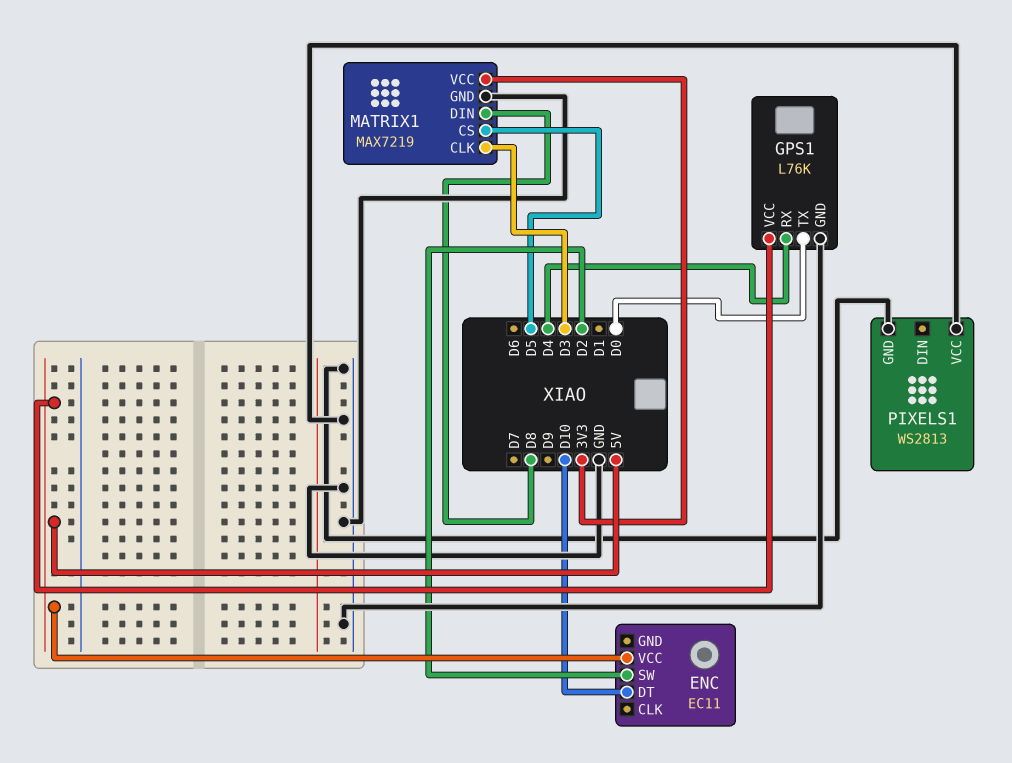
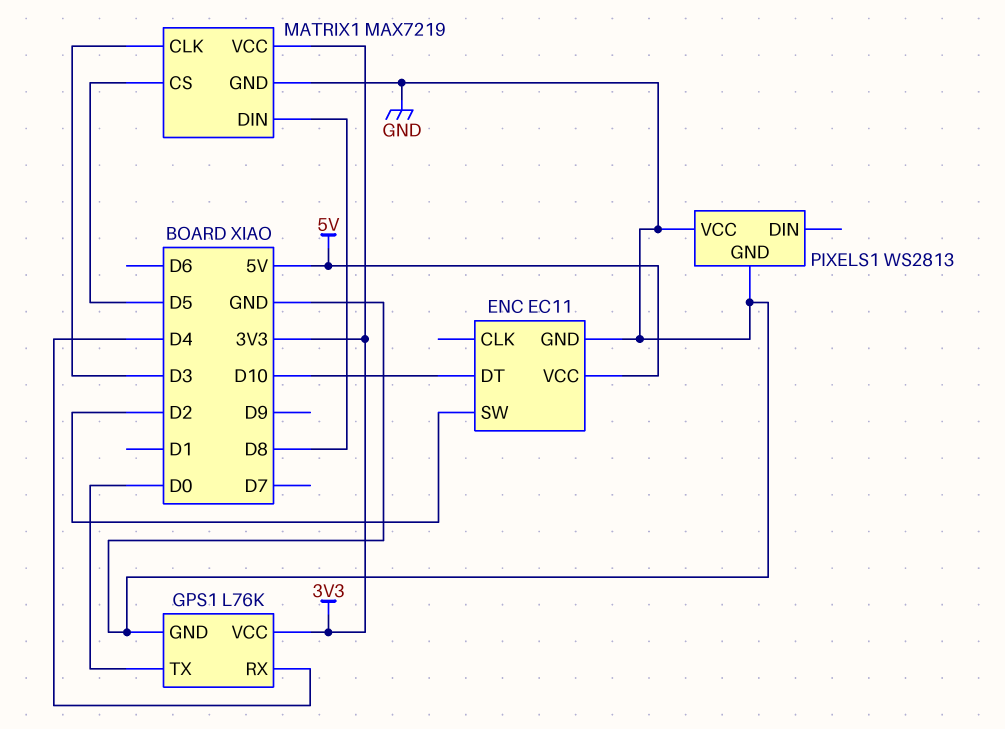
ENC pin GND: none -> GND
GPS1 pin VCC: 5V -> 3V3

